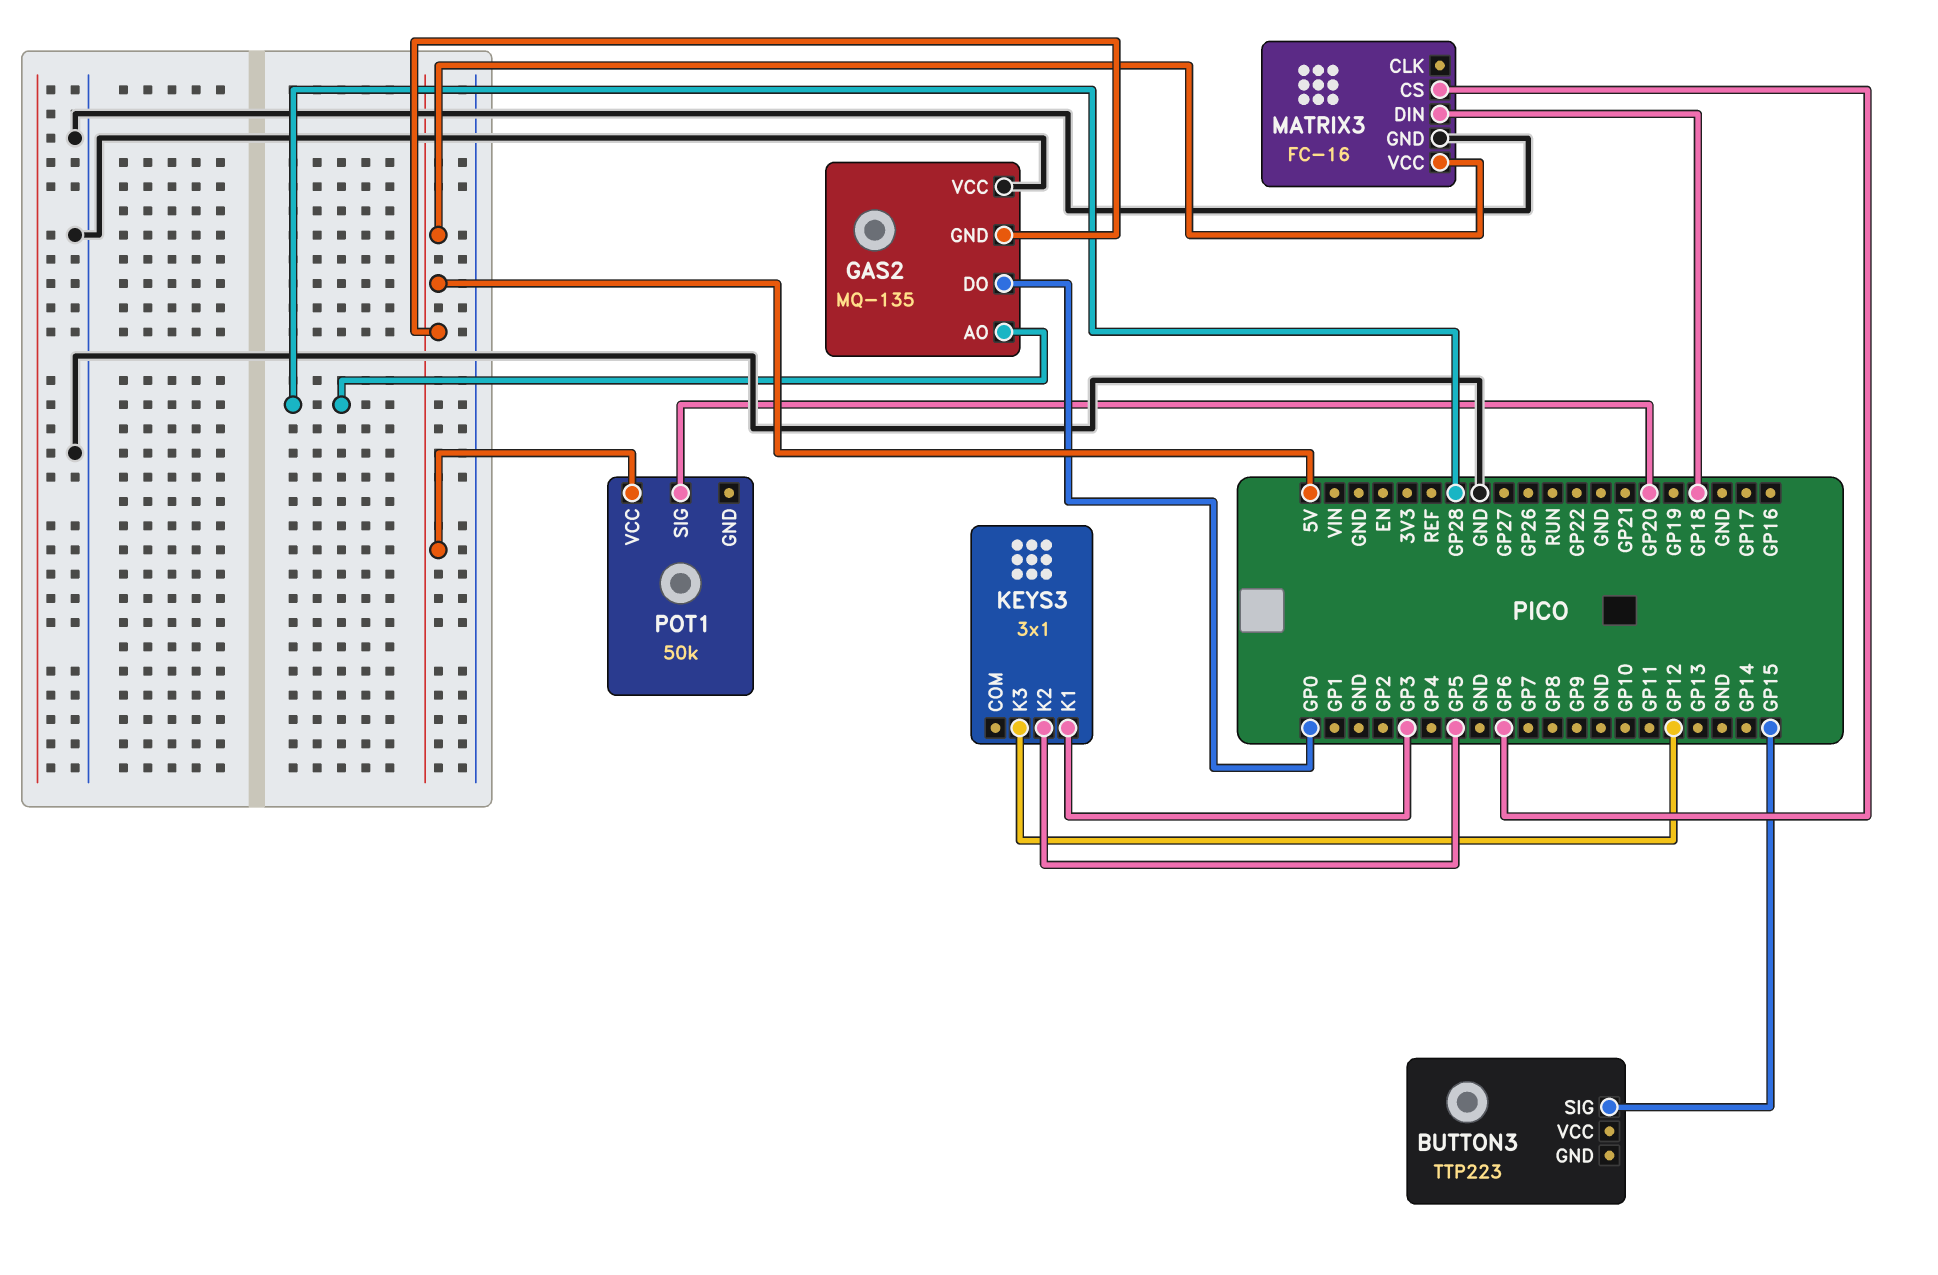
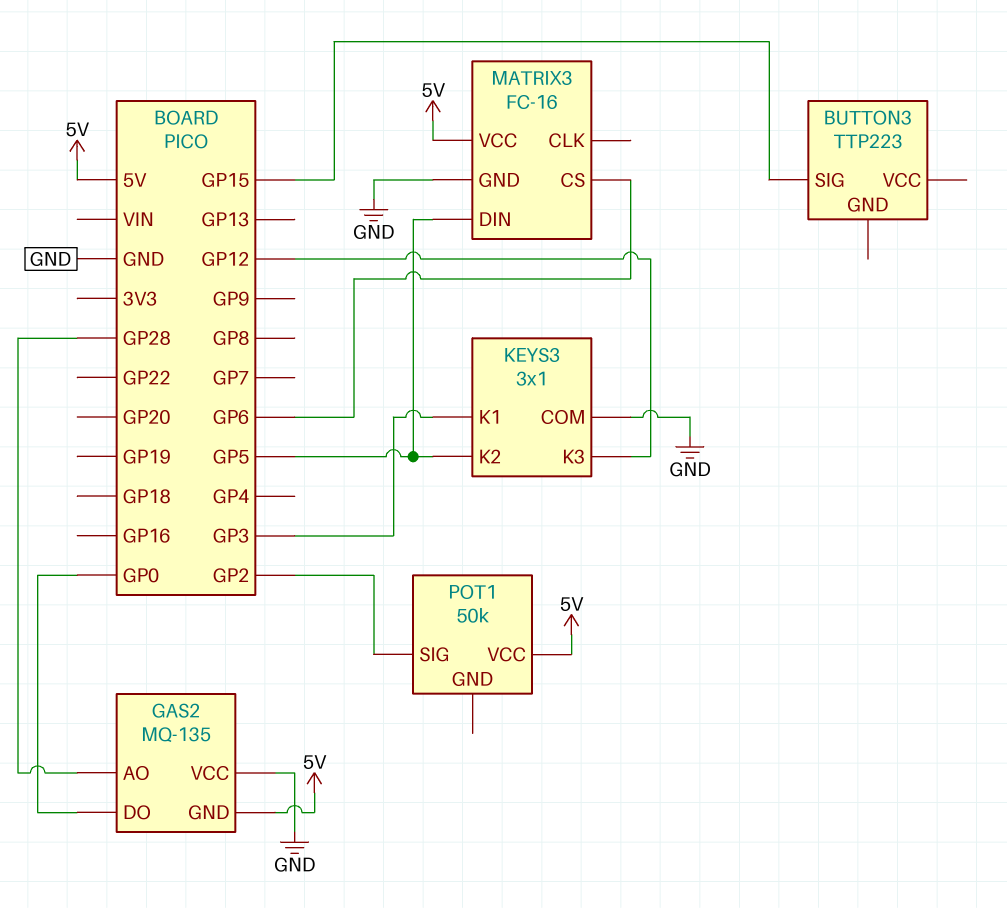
KEYS3 pin COM: none -> GND
MATRIX3 pin DIN: GP18 -> GP5
POT1 pin SIG: GP20 -> GP2

